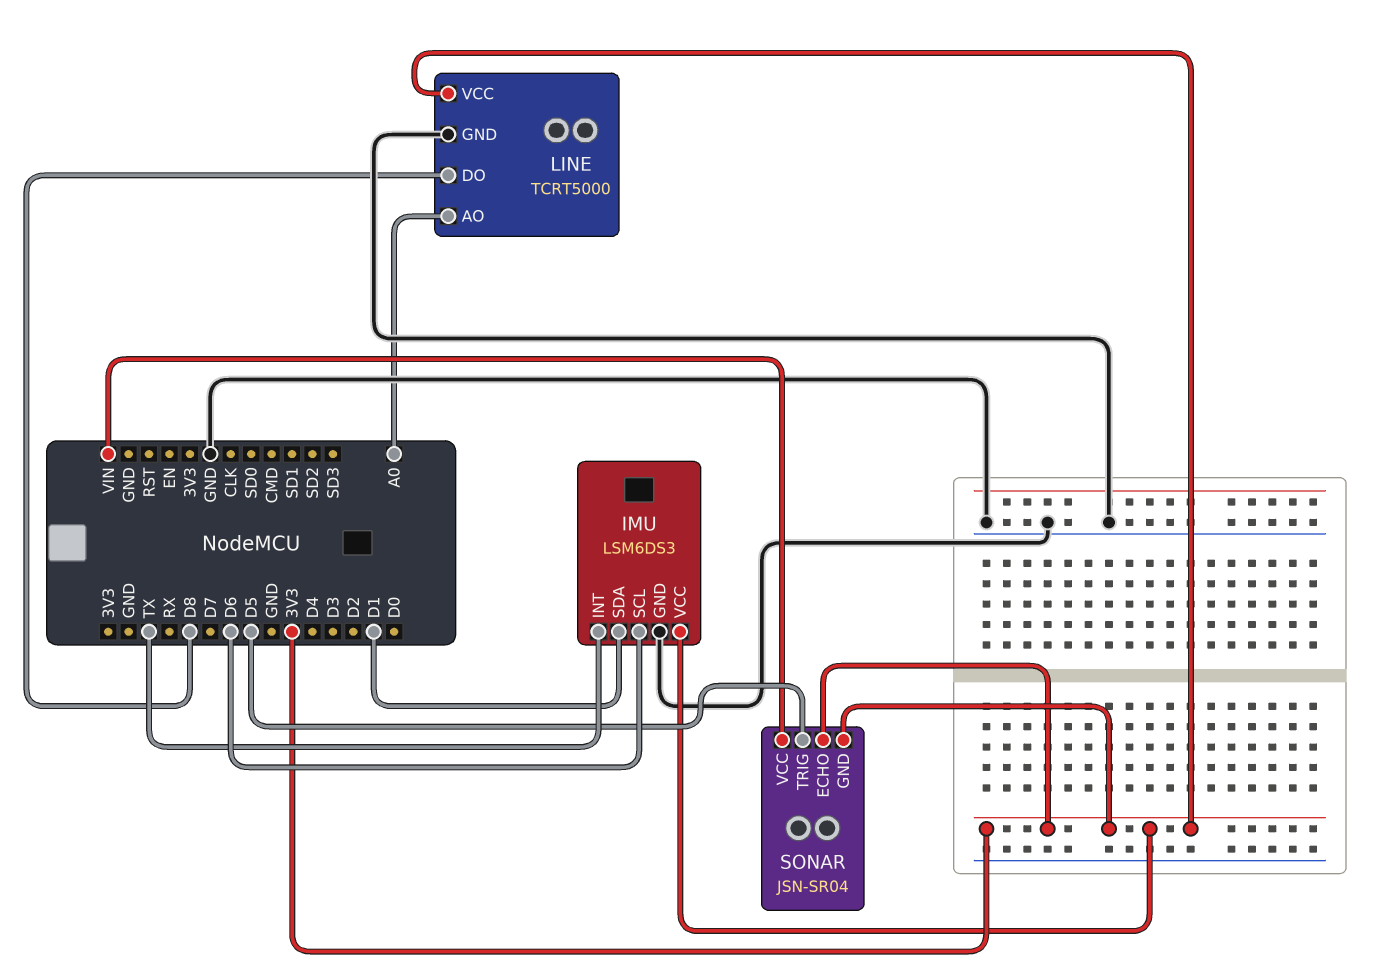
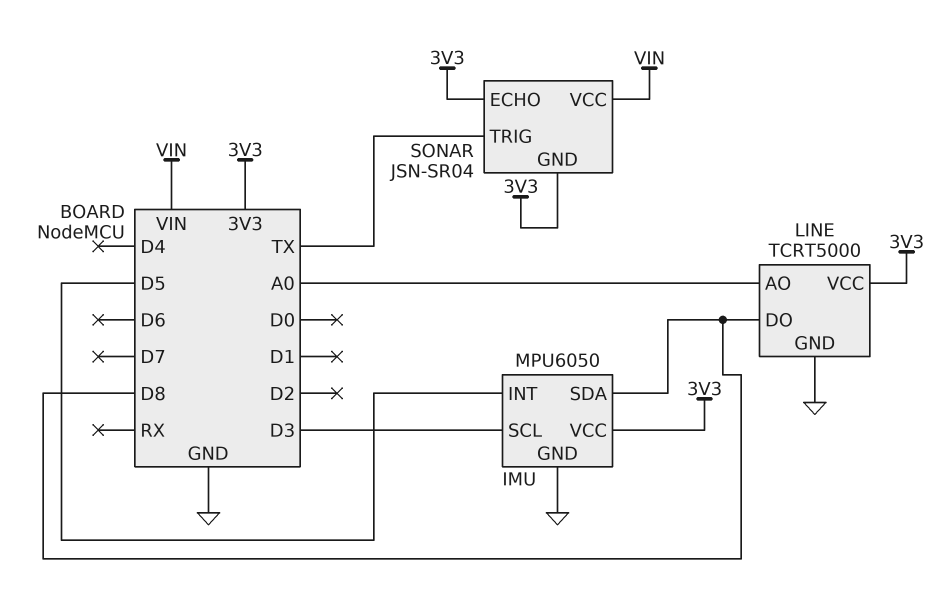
IMU: LSM6DS3 -> MPU6050
IMU pin INT: TX -> D5
IMU pin SCL: D6 -> D3
IMU pin SDA: D1 -> D8
SONAR pin TRIG: D5 -> TX

